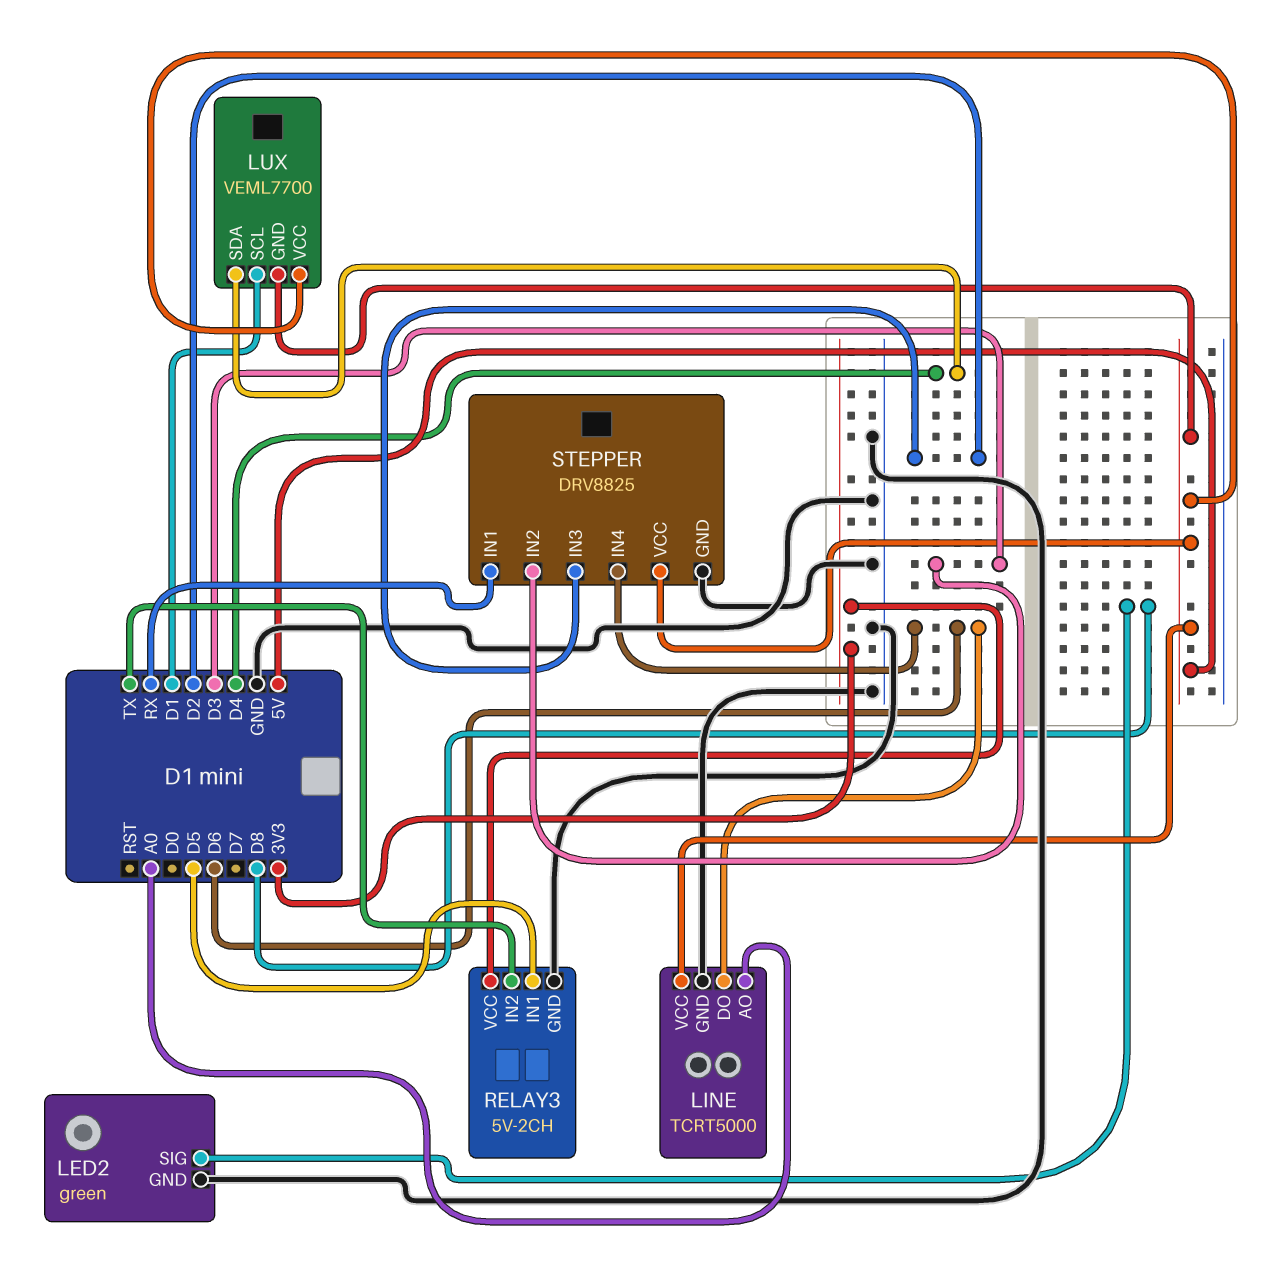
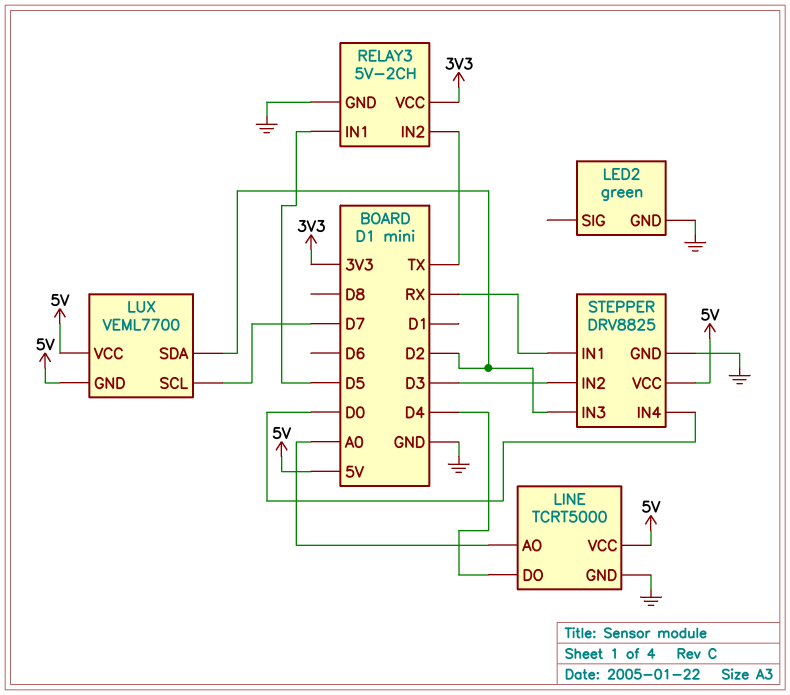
LED2 pin SIG: D8 -> none
LINE pin DO: D6 -> D4
LUX pin SCL: D1 -> D7
LUX pin SDA: D4 -> D2
STEPPER pin IN4: D6 -> D0

